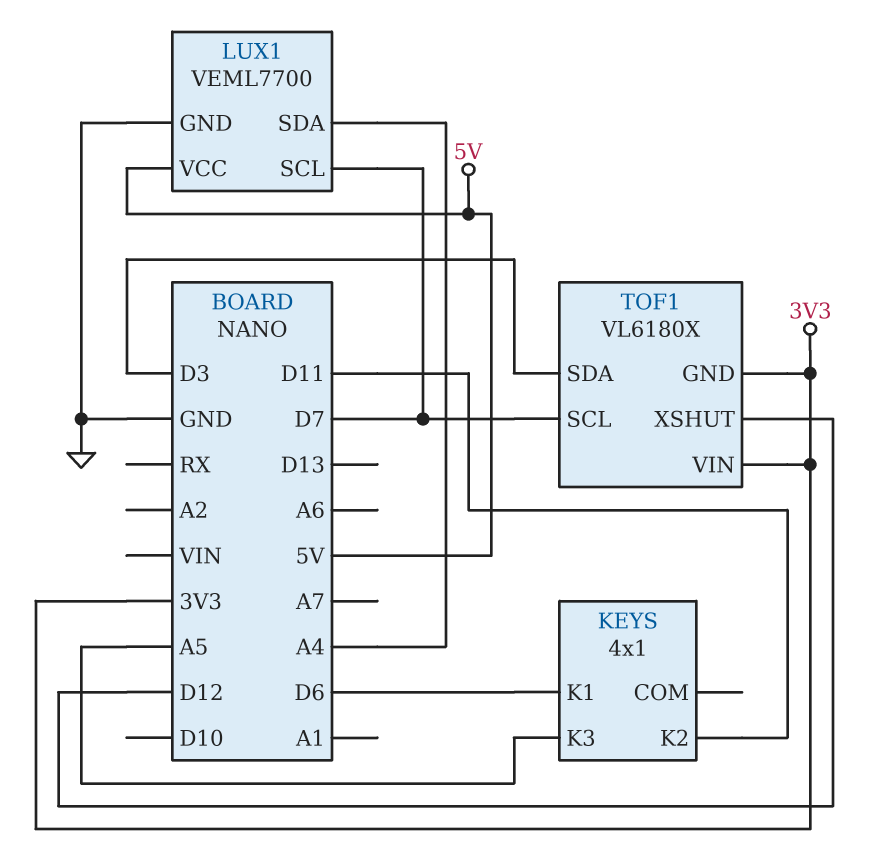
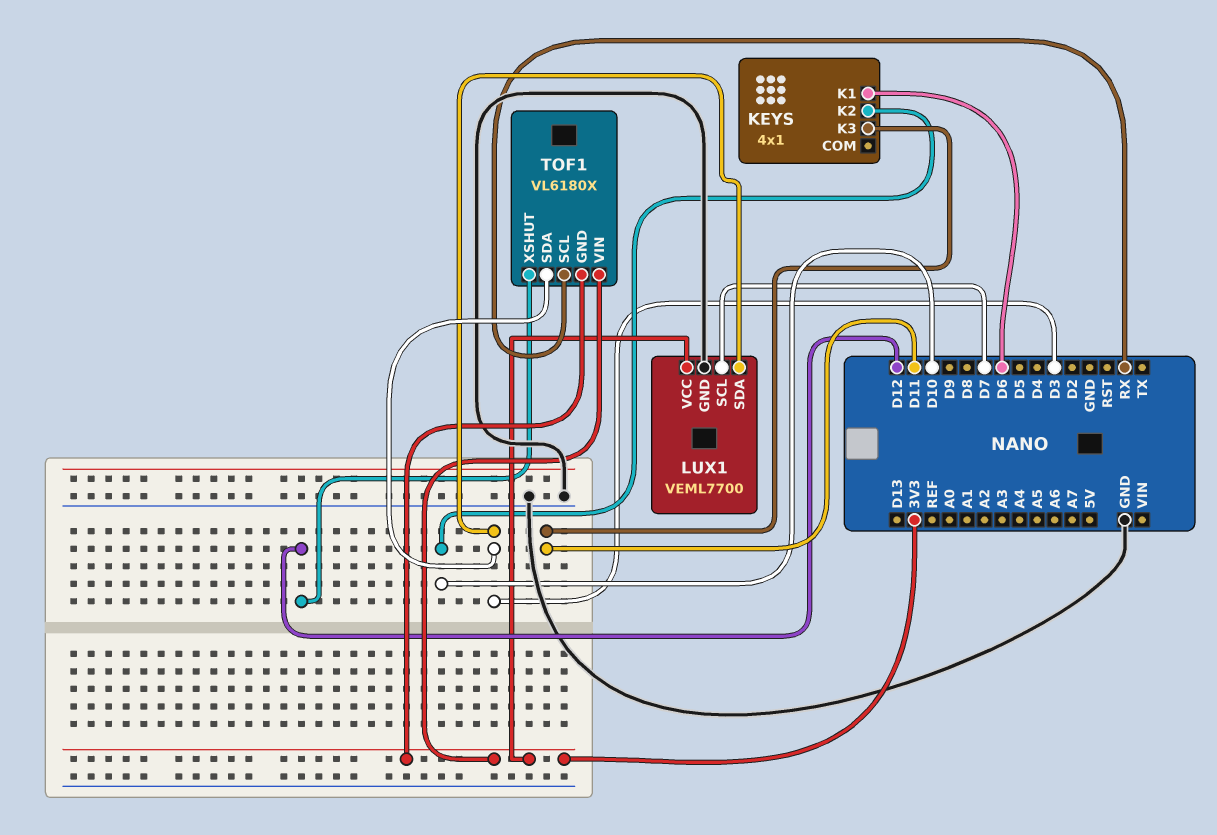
KEYS pin K2: D11 -> D10
KEYS pin K3: A5 -> D11
LUX1 pin SDA: A4 -> D3
LUX1 pin VCC: 5V -> 3V3
TOF1 pin SCL: D7 -> RX

